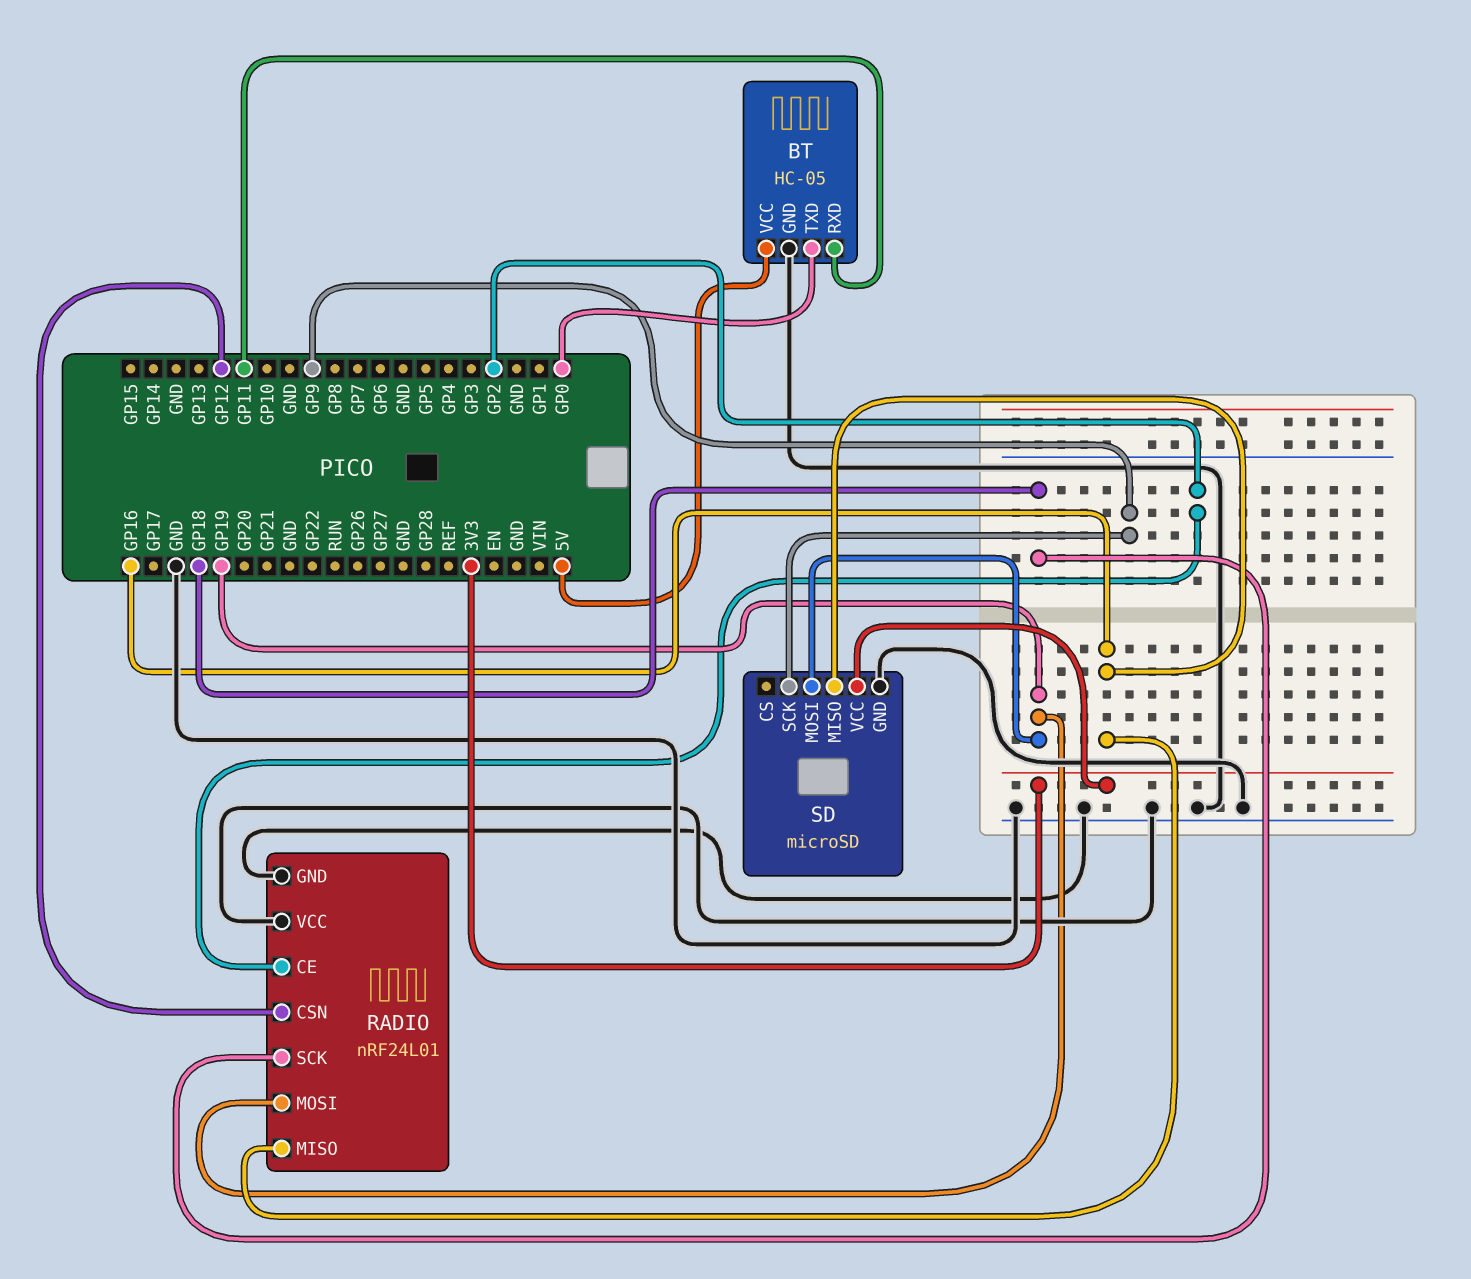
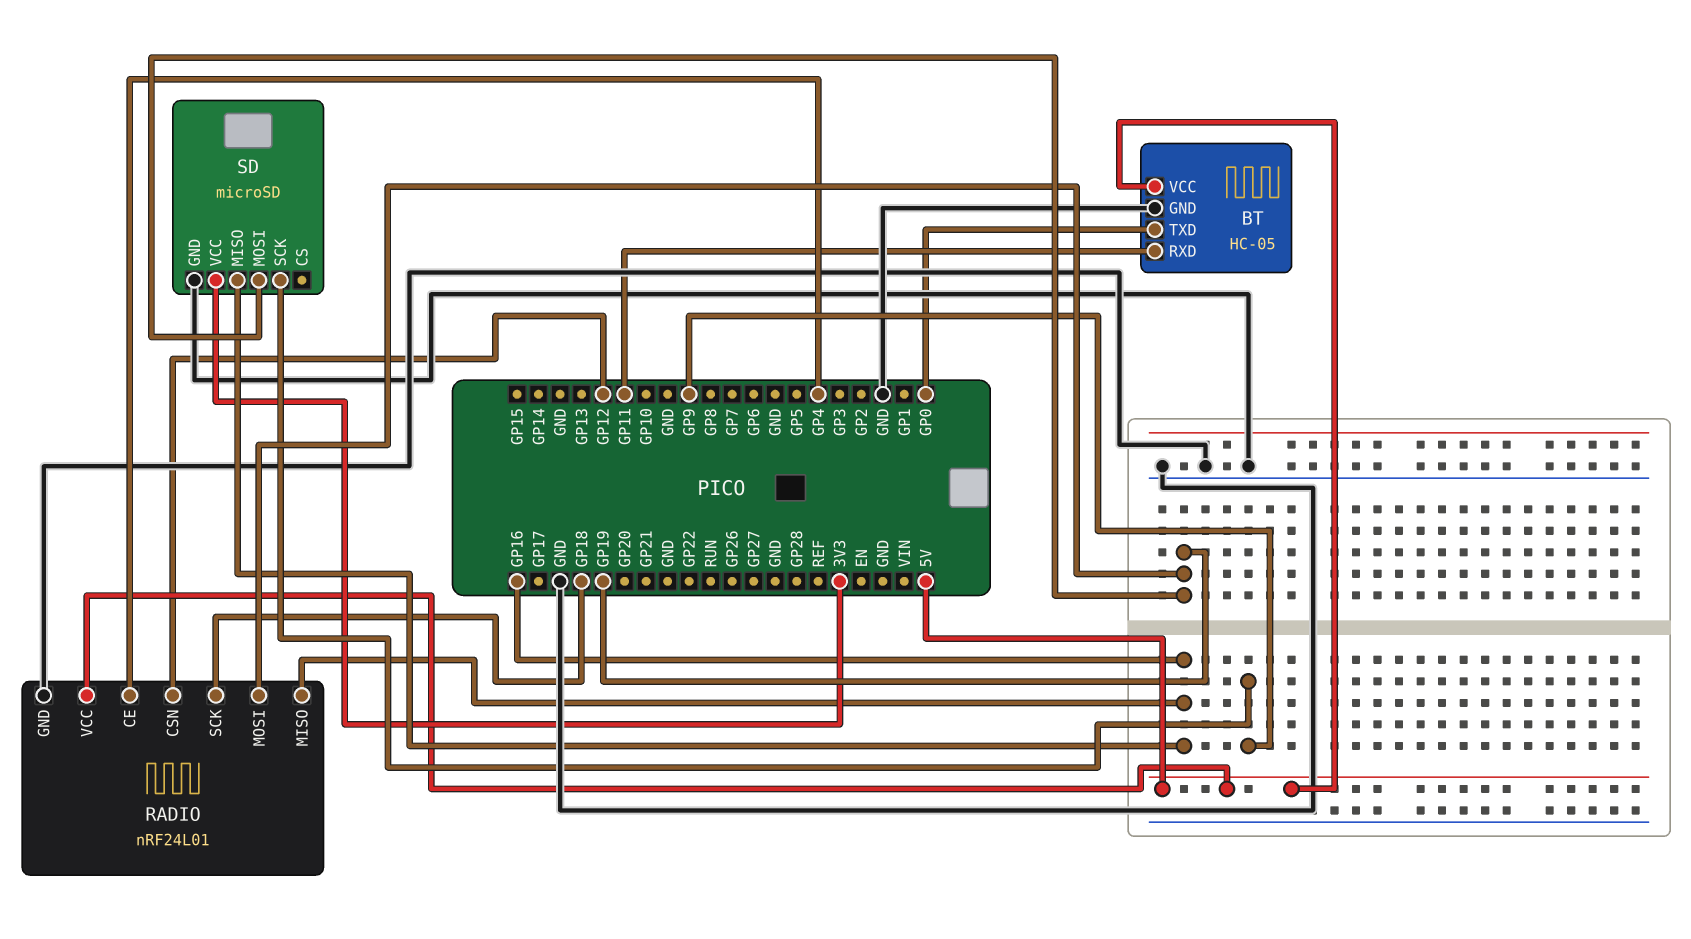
RADIO pin CE: GP2 -> GP4
RADIO pin VCC: GND -> 5V

